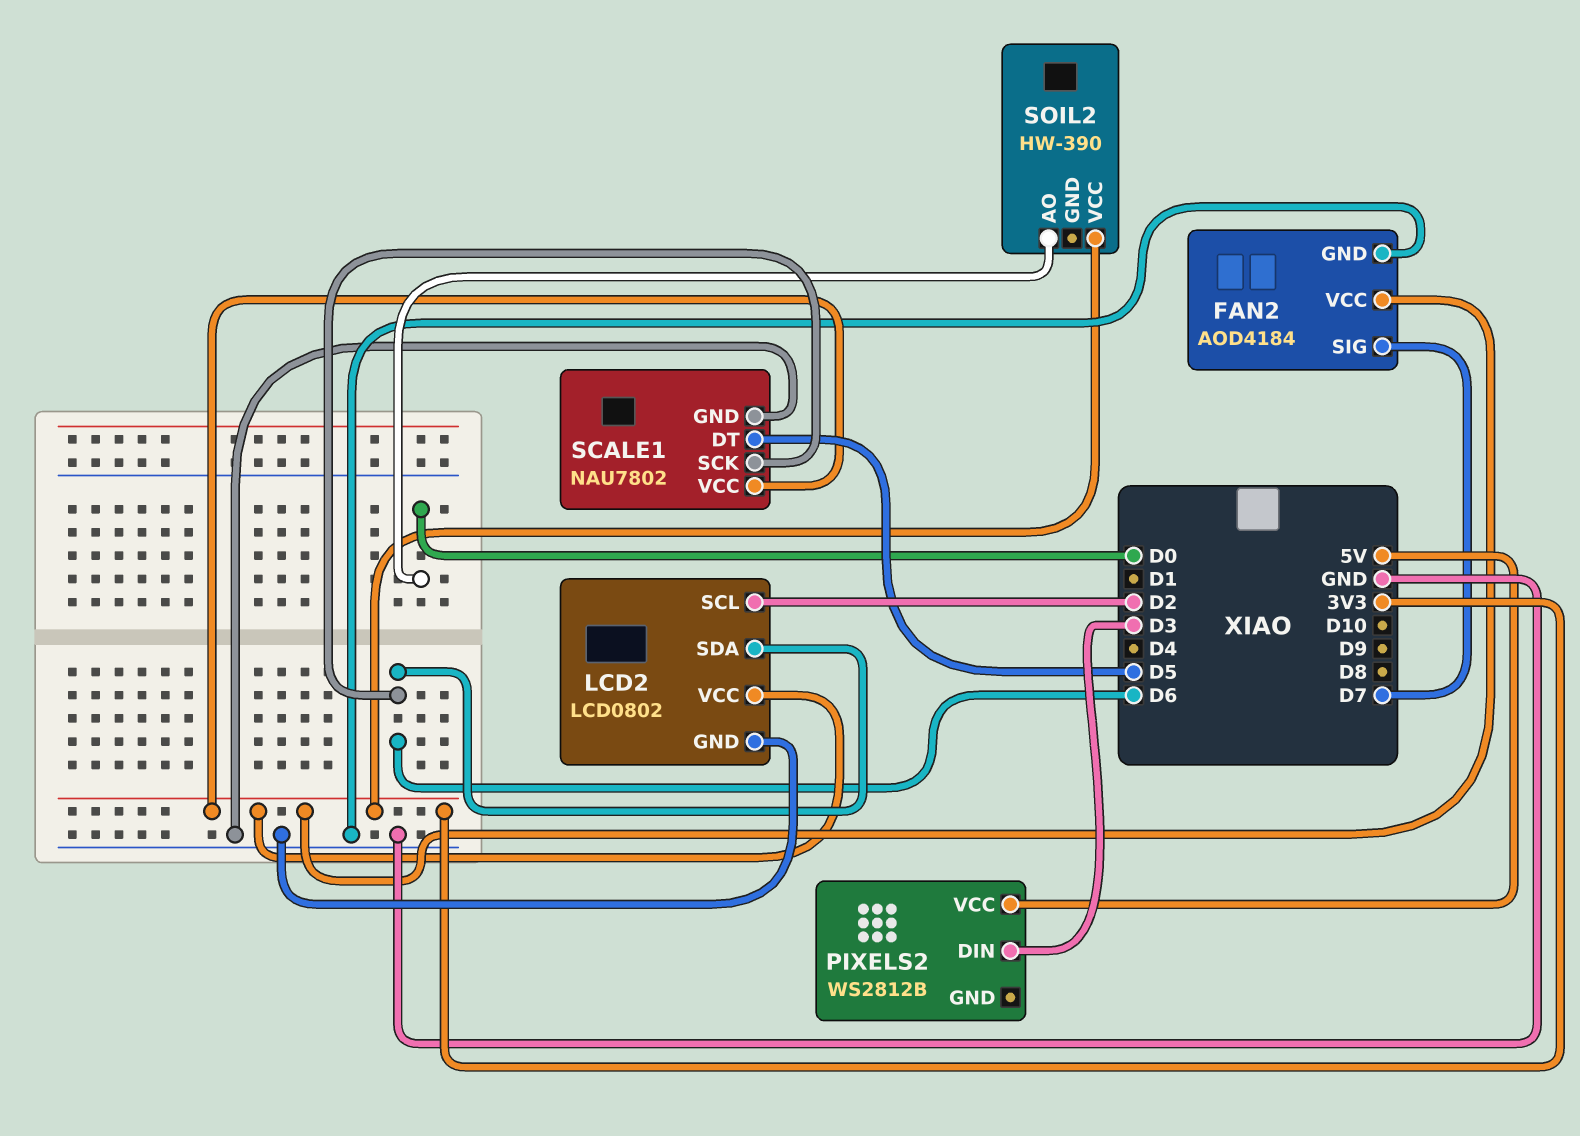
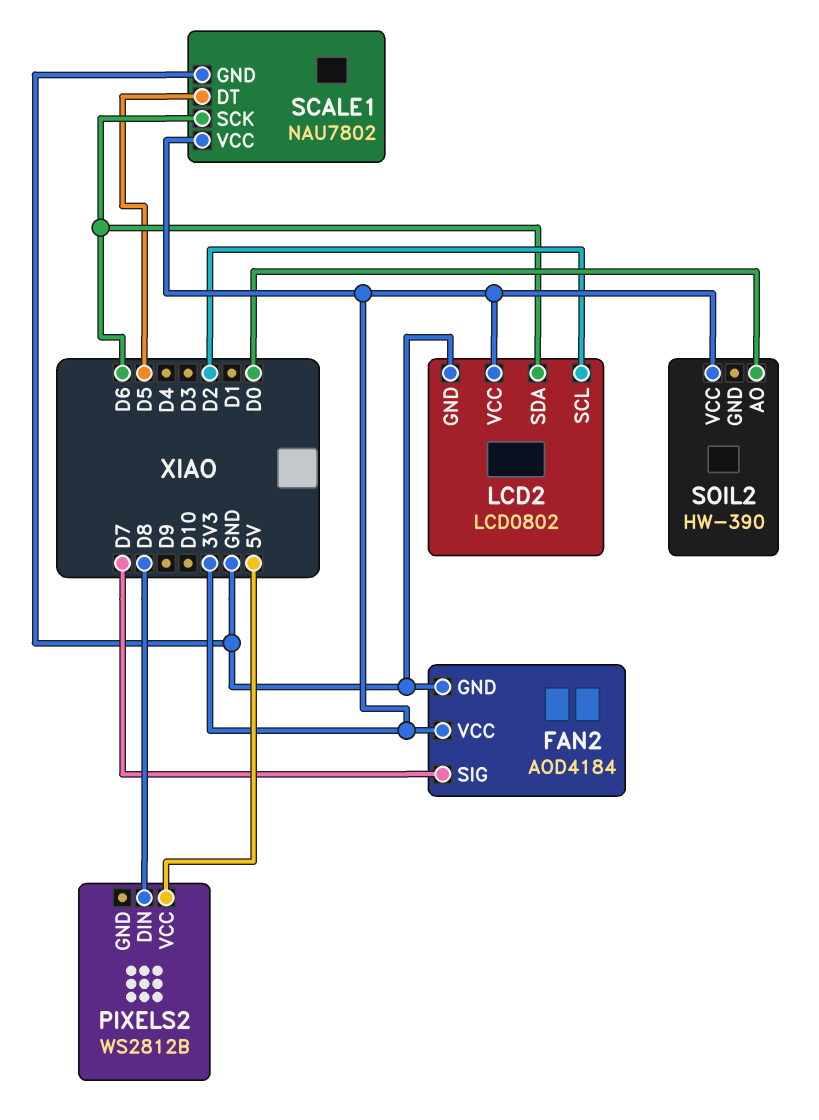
PIXELS2 pin DIN: D3 -> D8

